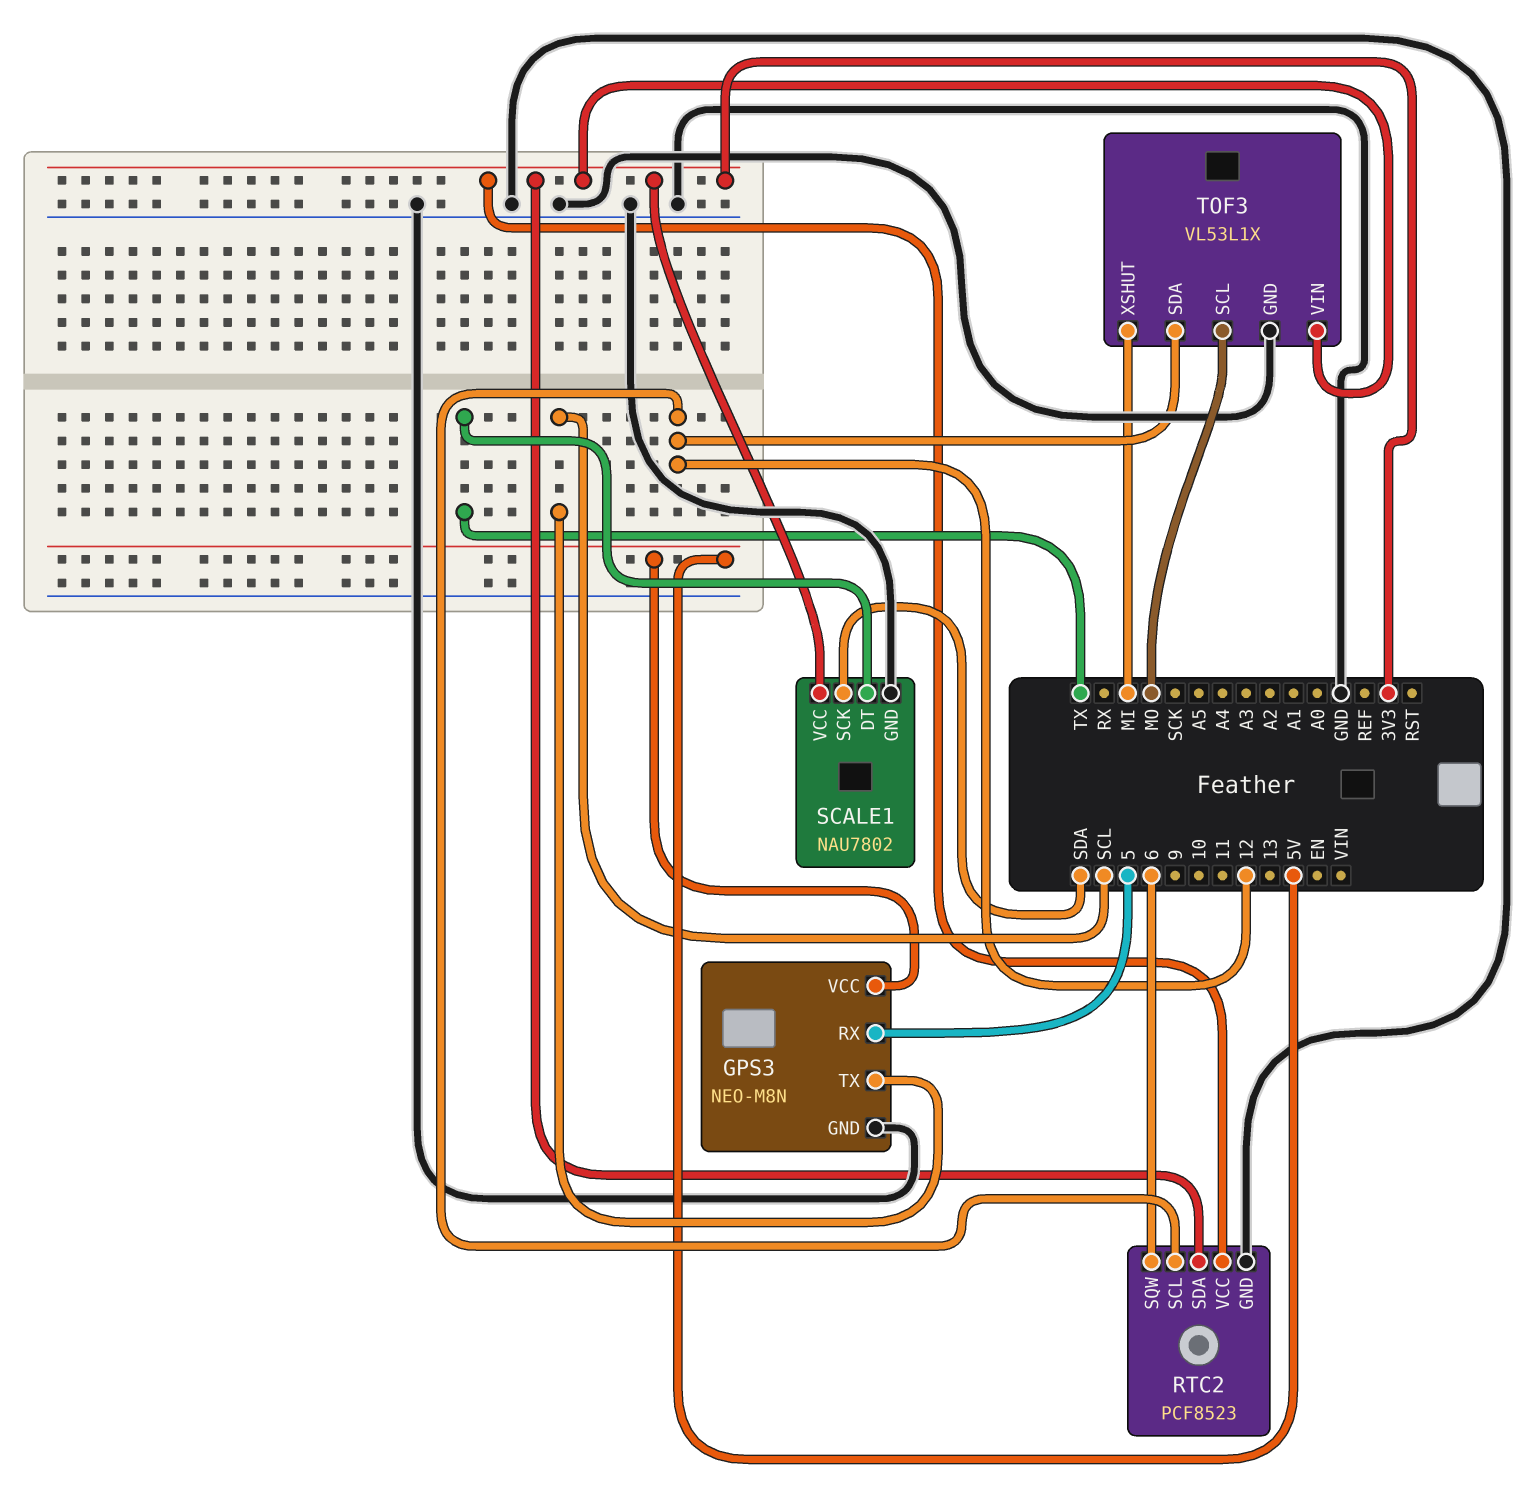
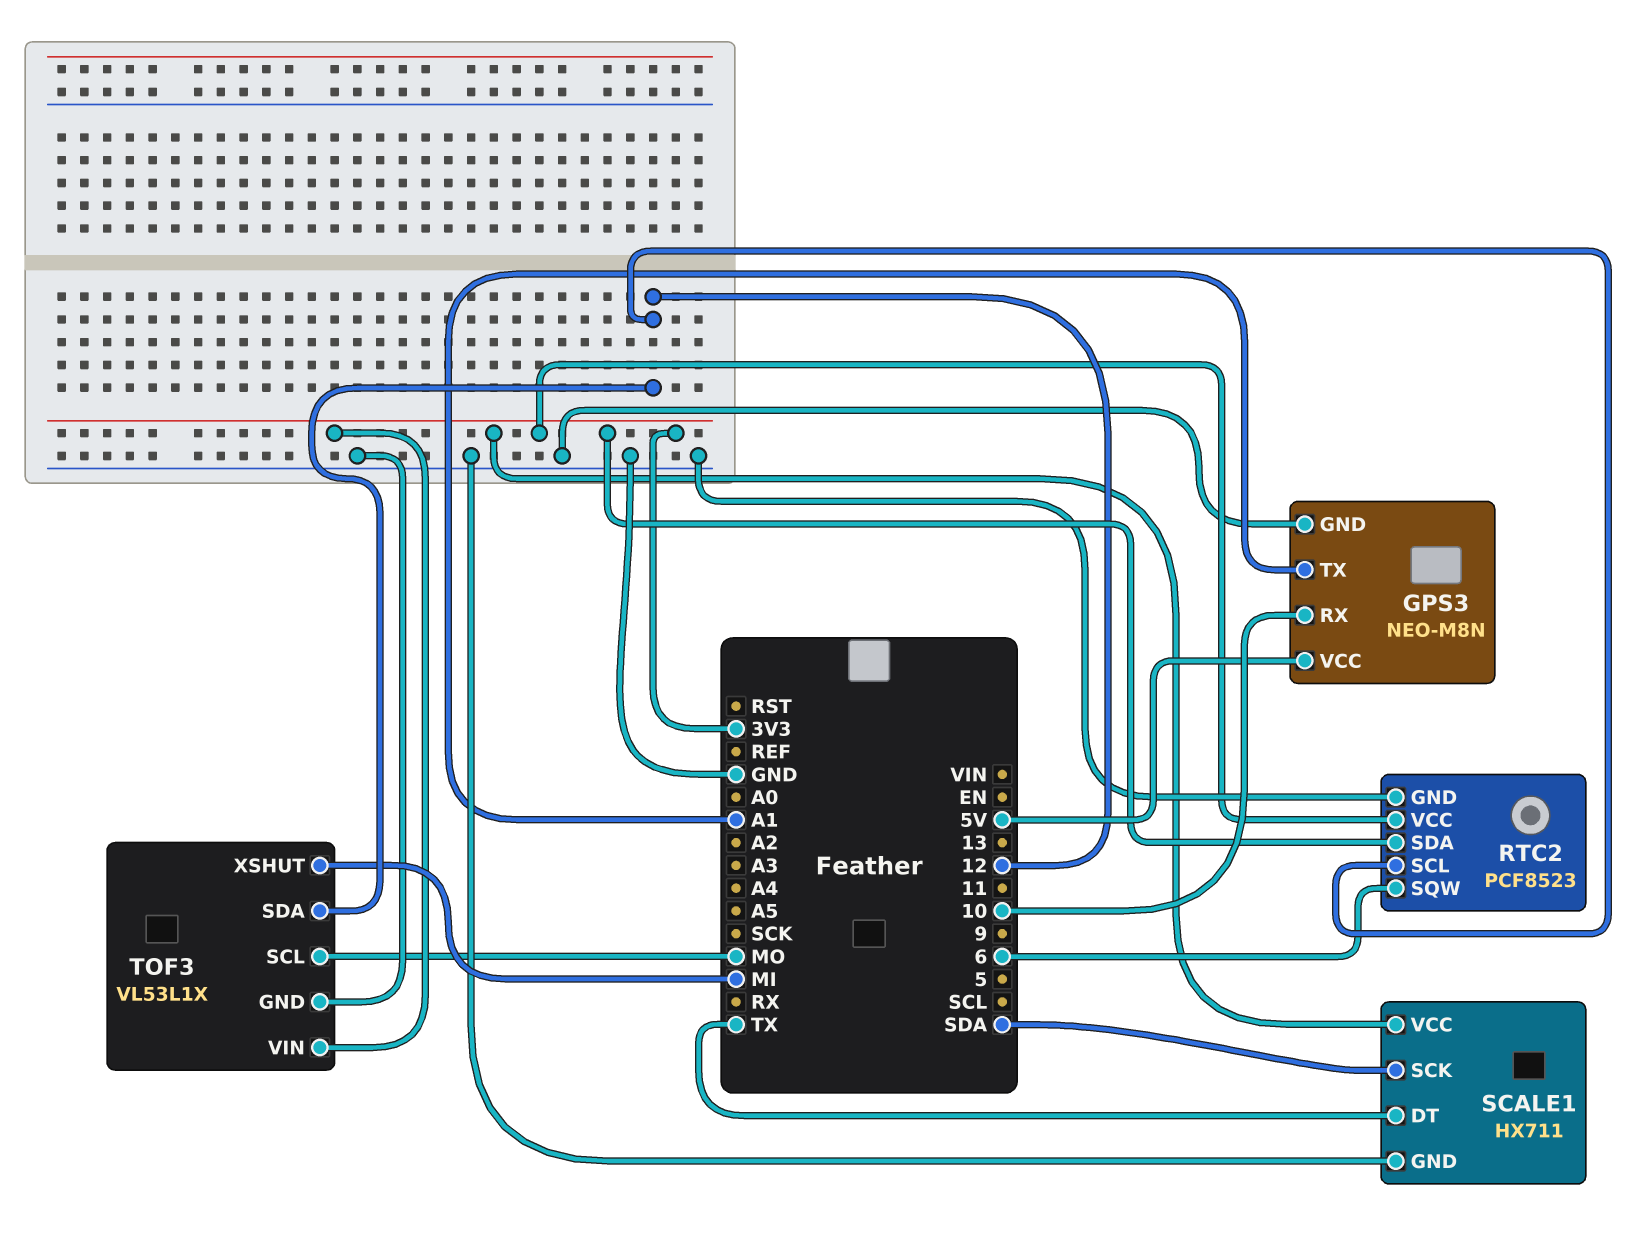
GPS3 pin RX: 5 -> 10
GPS3 pin TX: SCL -> A1
SCALE1: NAU7802 -> HX711

